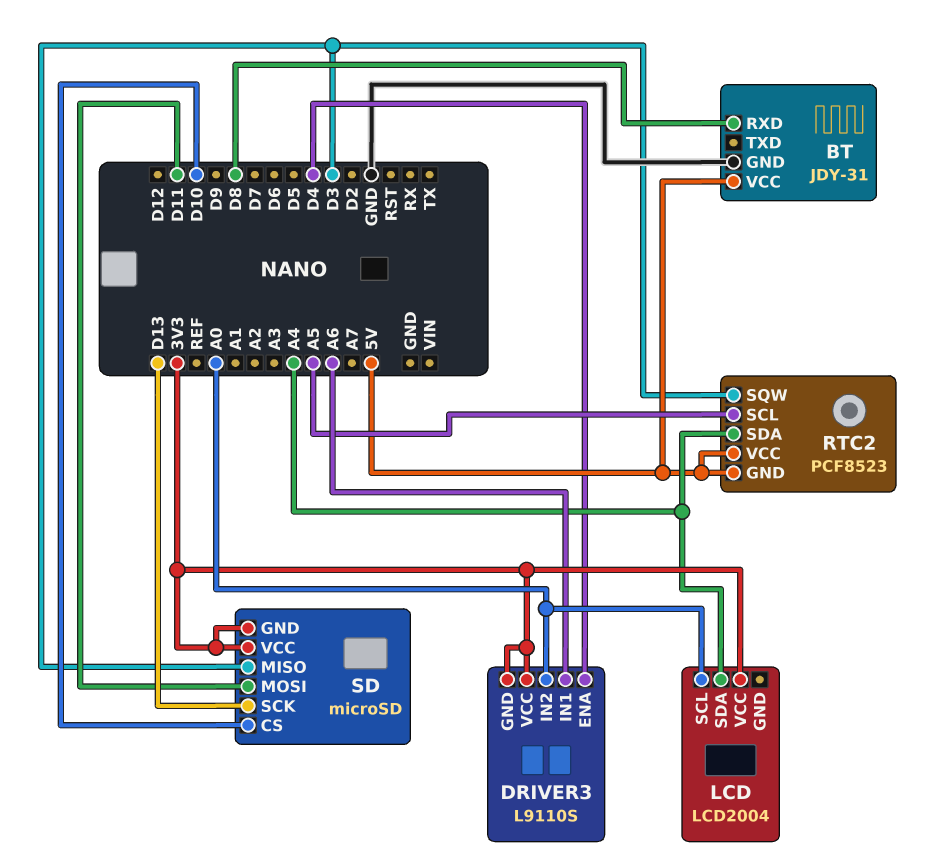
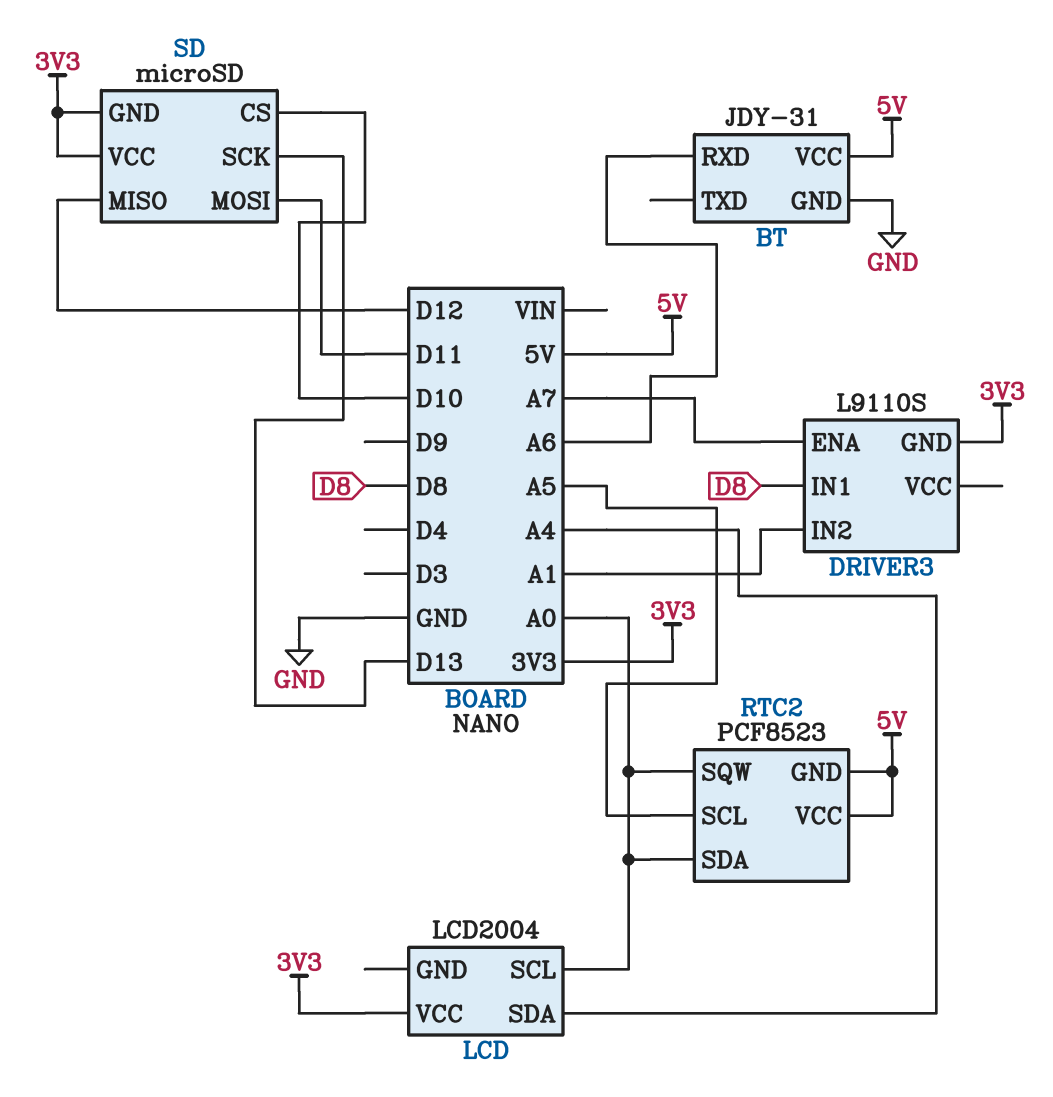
BT pin RXD: D8 -> A6
DRIVER3 pin ENA: D4 -> A7
DRIVER3 pin IN1: A6 -> D8
DRIVER3 pin IN2: A0 -> A1
DRIVER3 pin VCC: 3V3 -> none
RTC2 pin SDA: A4 -> A0
RTC2 pin SQW: D3 -> A0
SD pin MISO: D3 -> D12

